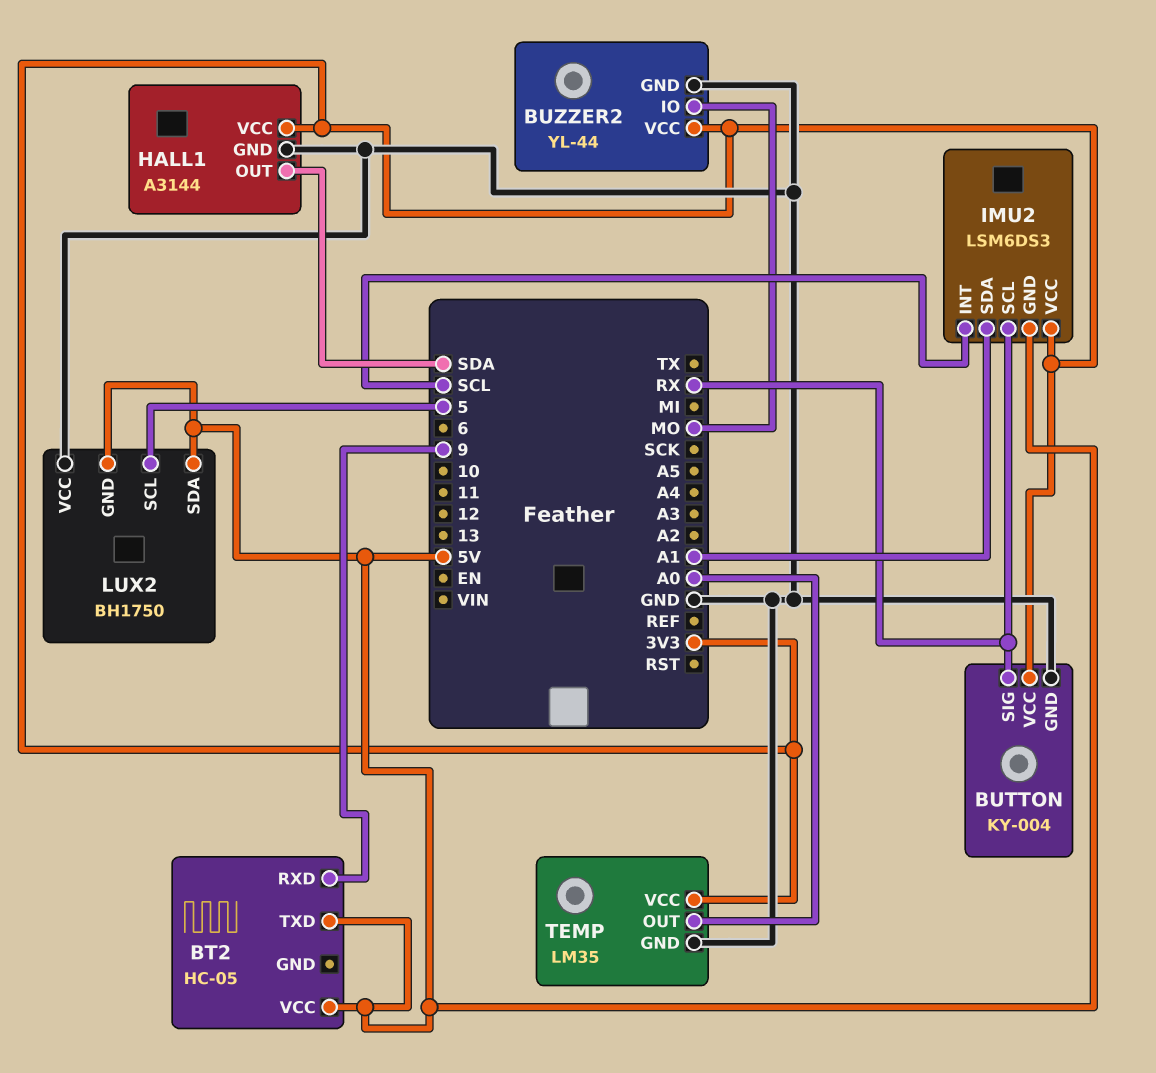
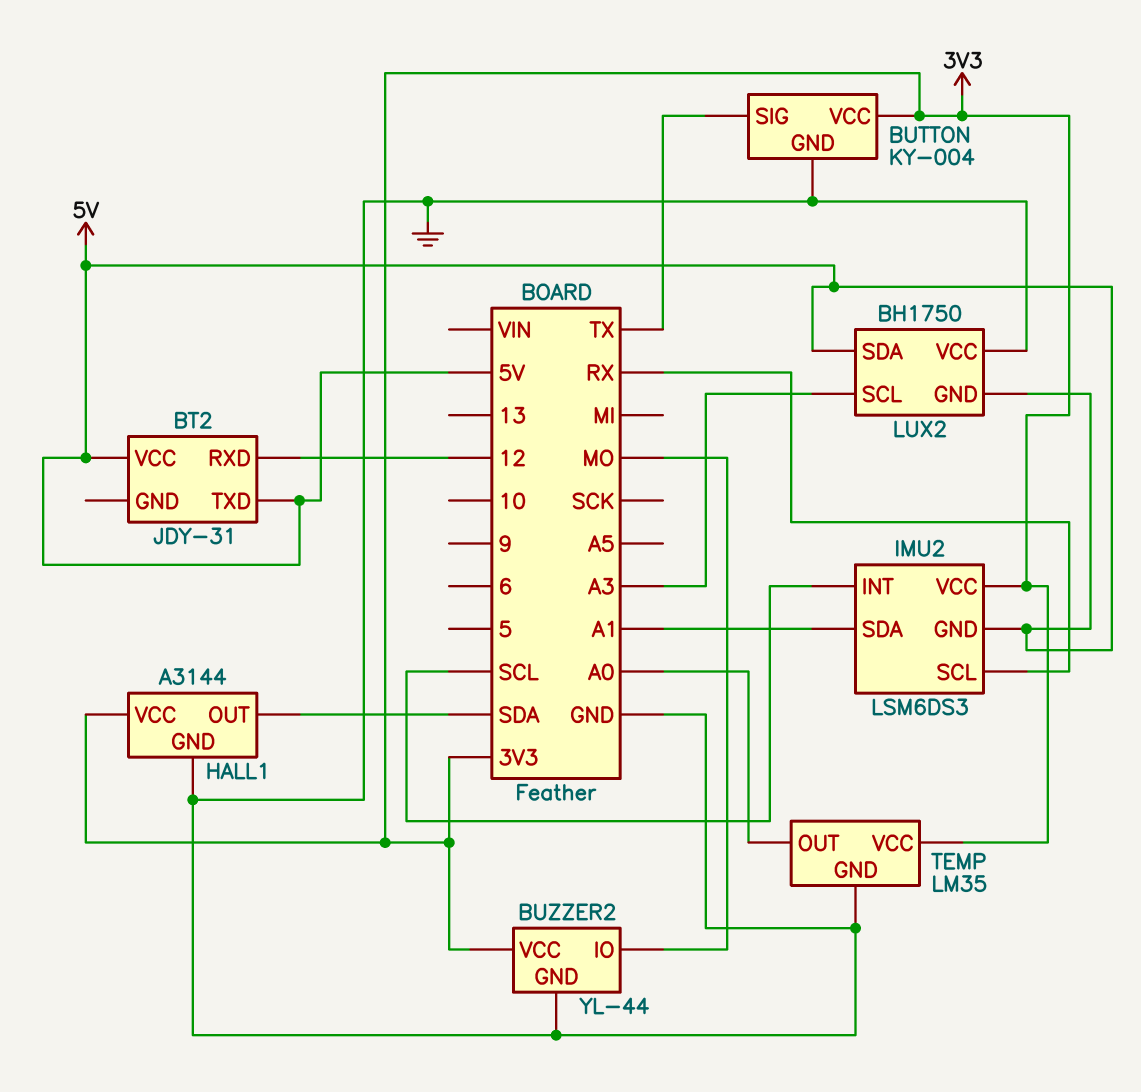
BT2: HC-05 -> JDY-31
BT2 pin RXD: 9 -> 12
BUTTON pin SIG: RX -> TX
LUX2 pin SCL: 5 -> A3

